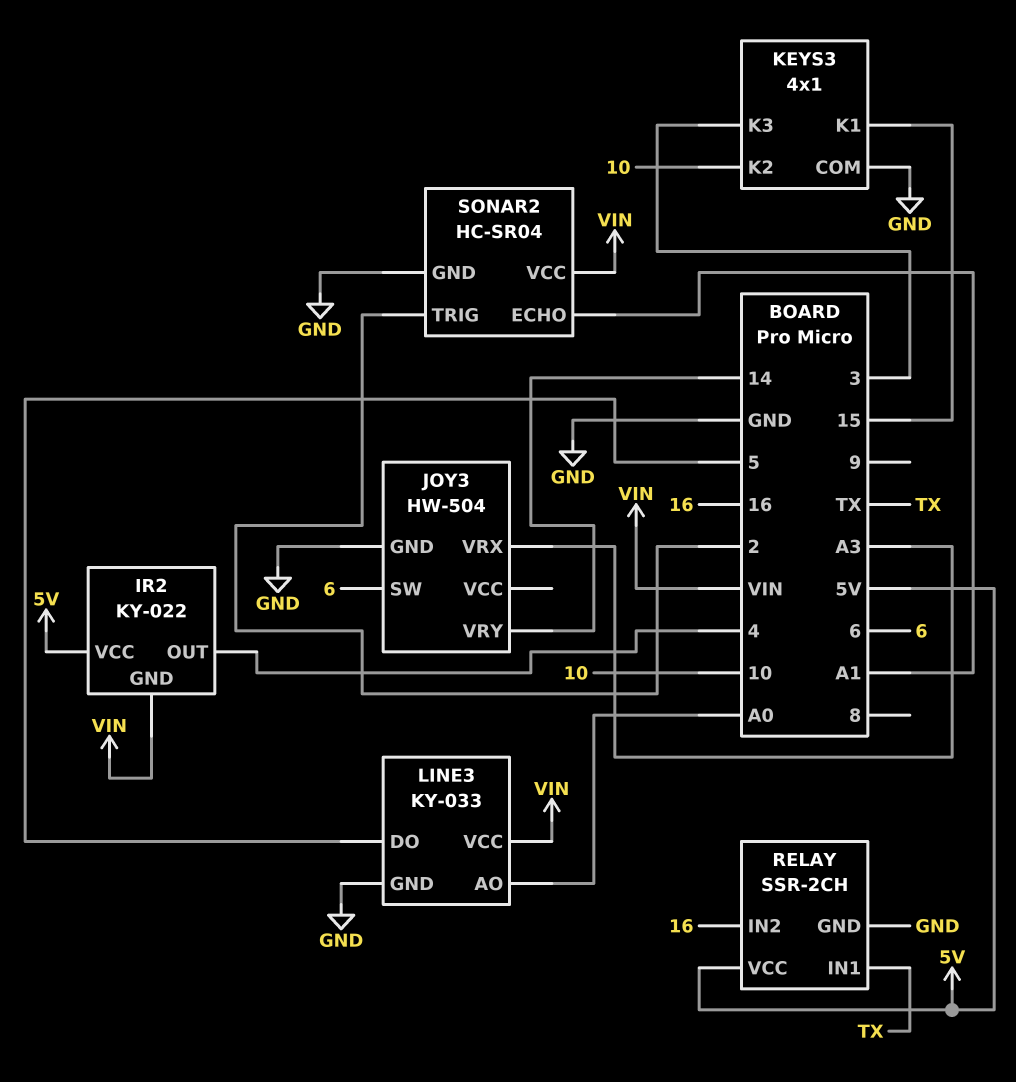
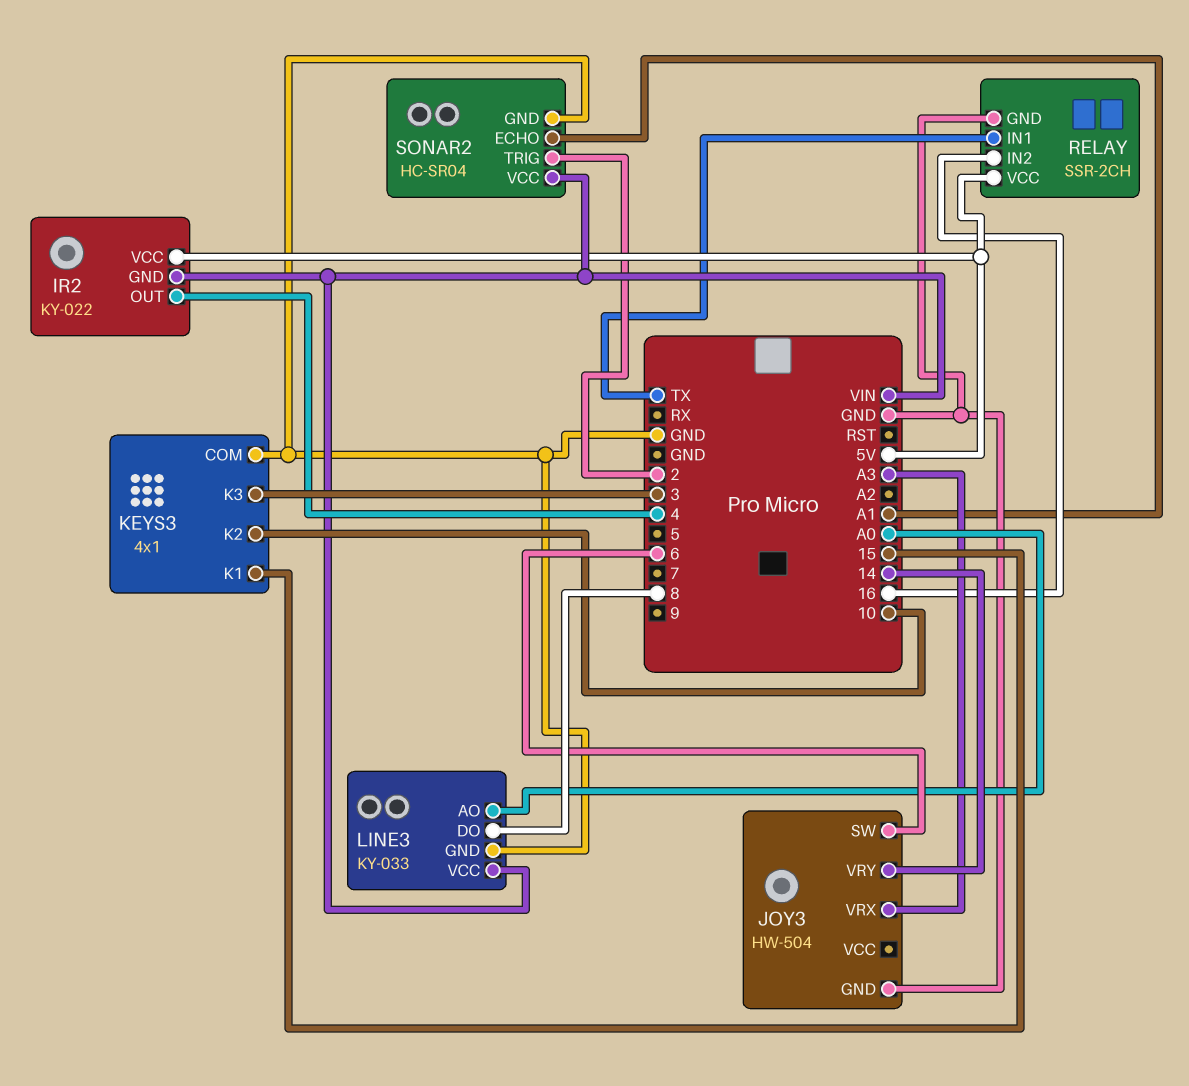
LINE3 pin DO: 5 -> 8

